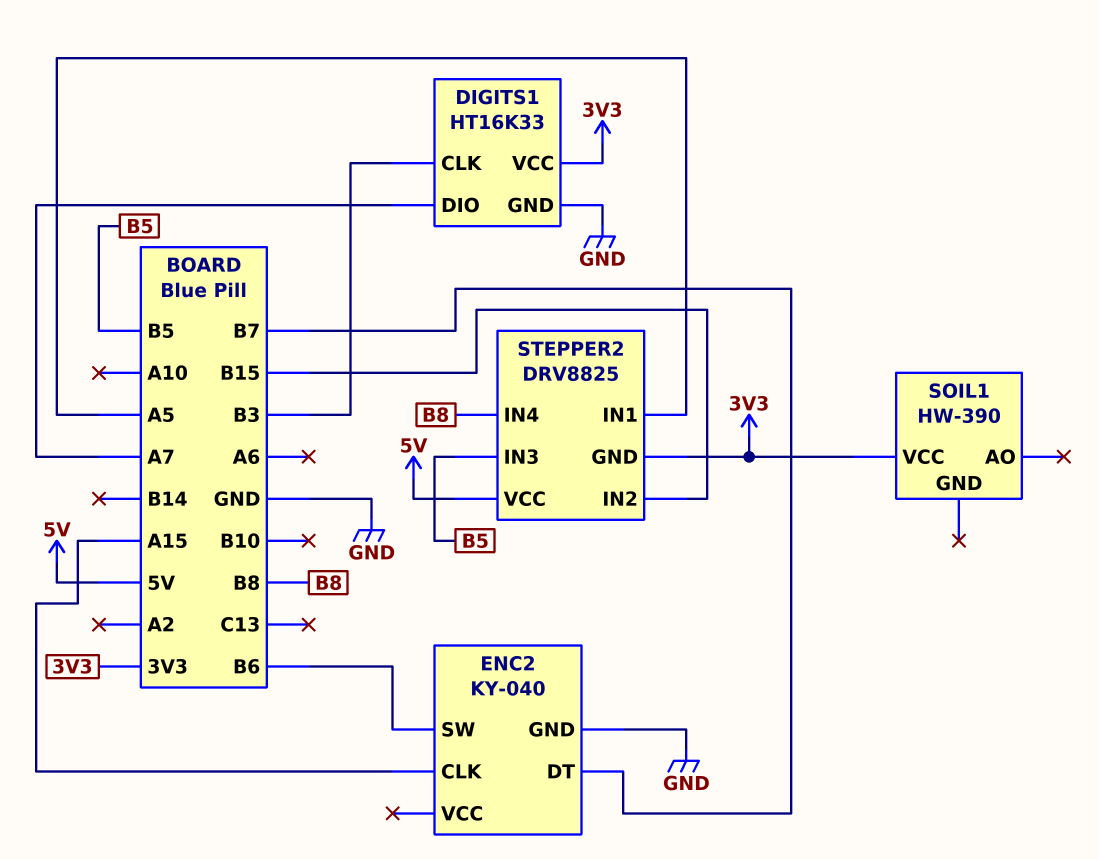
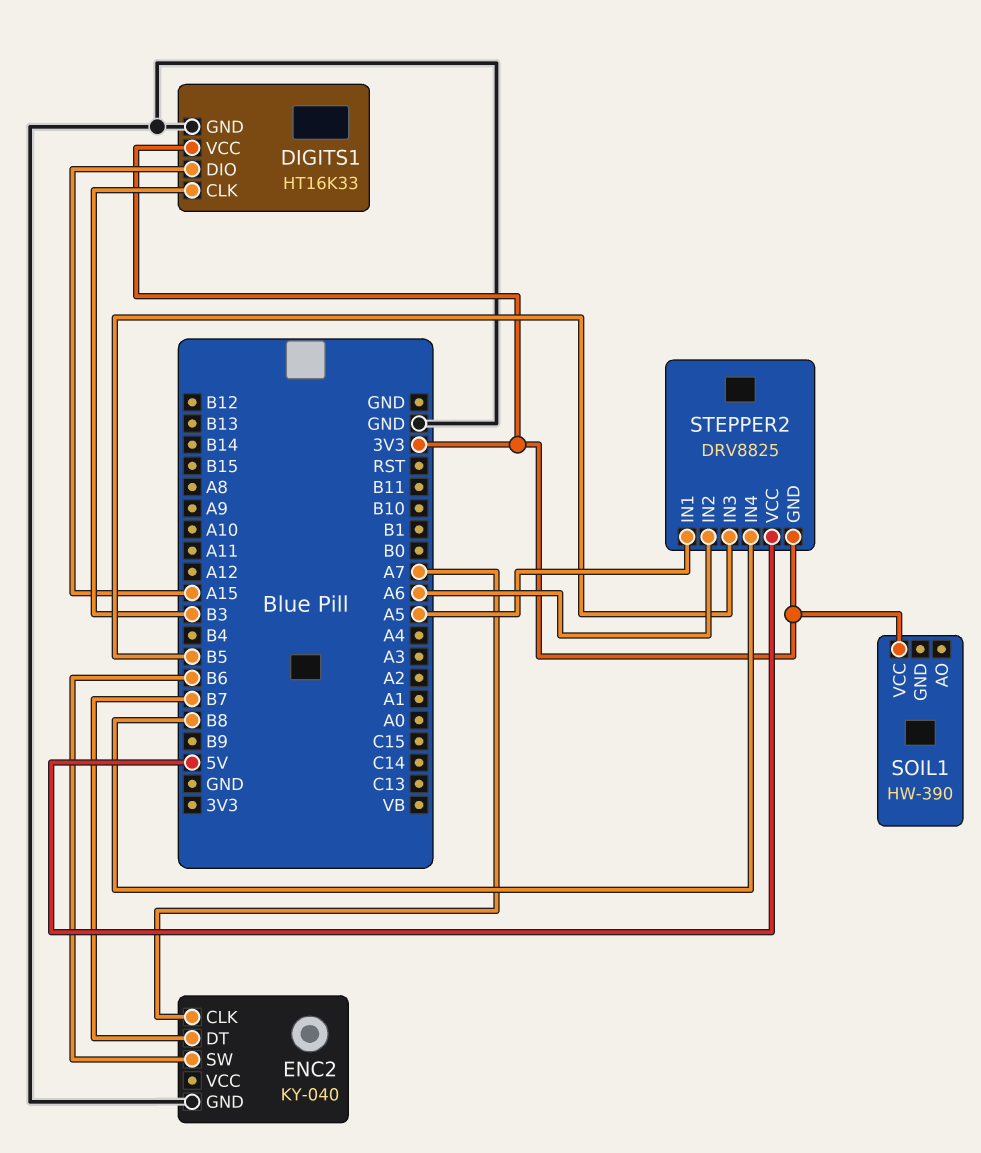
DIGITS1 pin DIO: A7 -> A15
ENC2 pin CLK: A15 -> A7
STEPPER2 pin IN2: B15 -> A6

